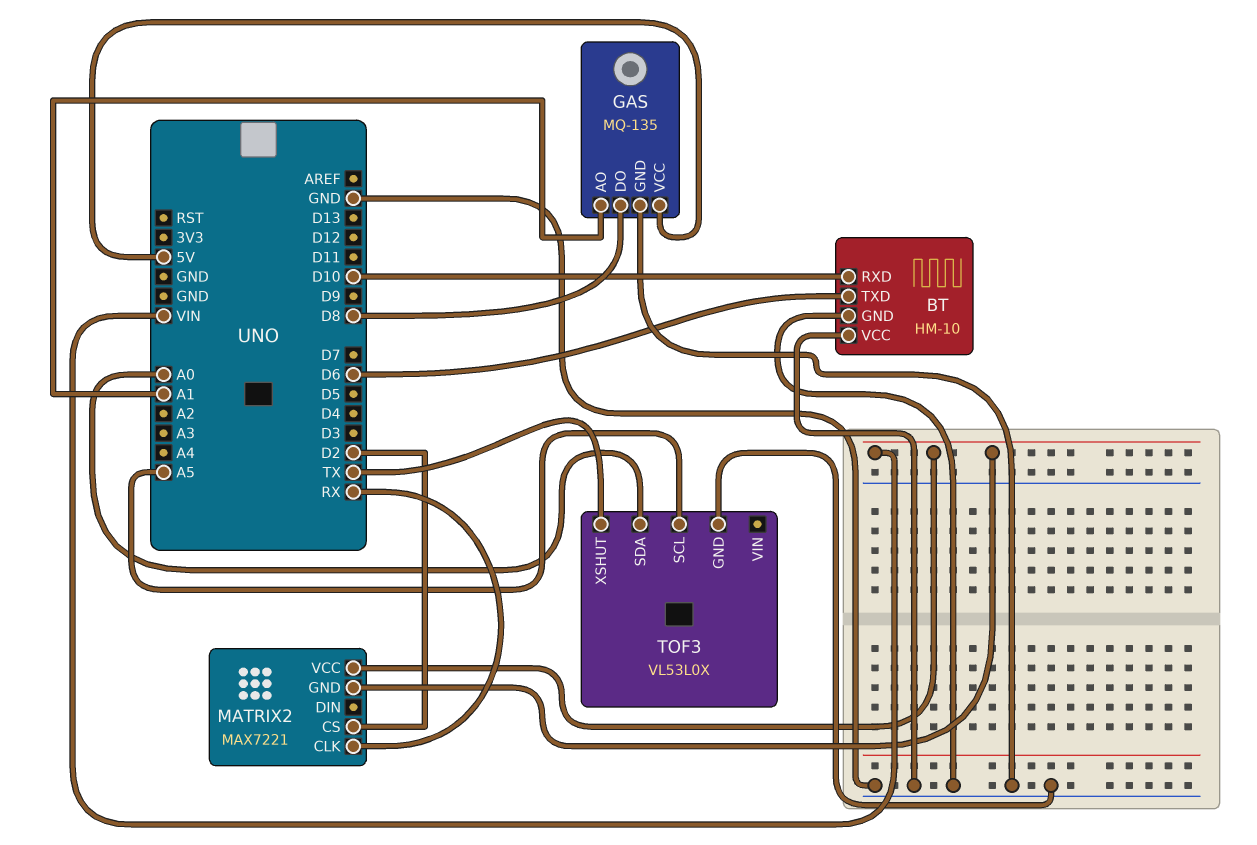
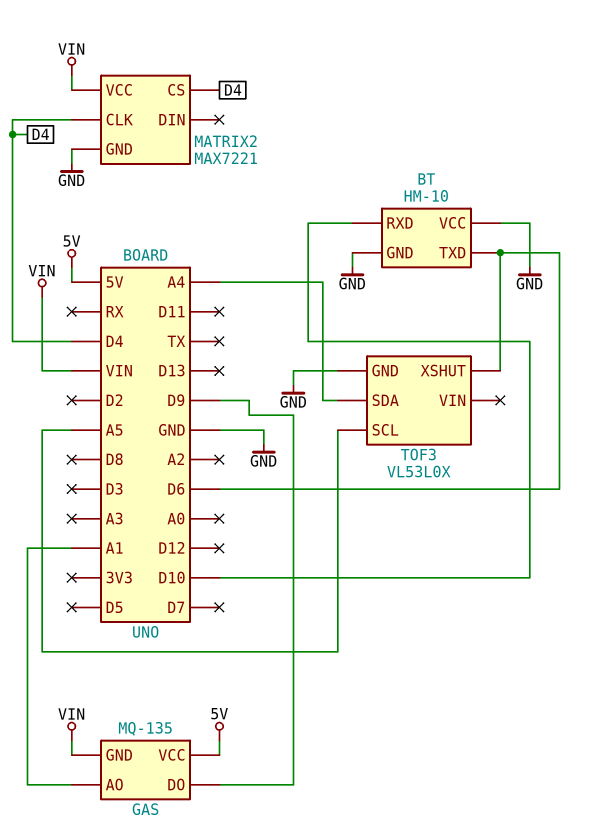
GAS pin DO: D8 -> D9
GAS pin GND: GND -> VIN
MATRIX2 pin CLK: RX -> D4
MATRIX2 pin CS: D2 -> D4
MATRIX2 pin GND: VIN -> GND
TOF3 pin SDA: A0 -> A4
TOF3 pin XSHUT: TX -> D6

